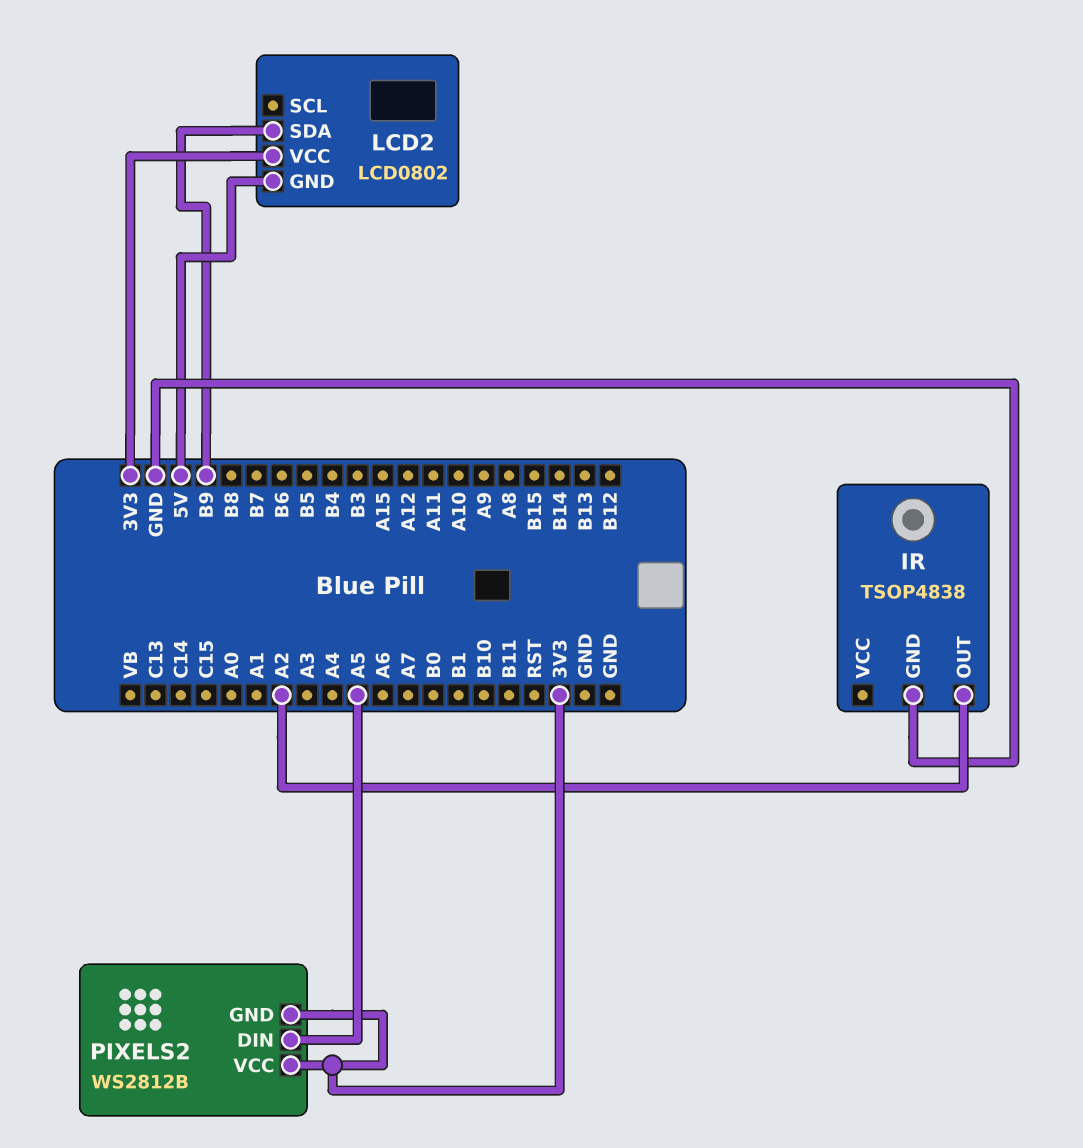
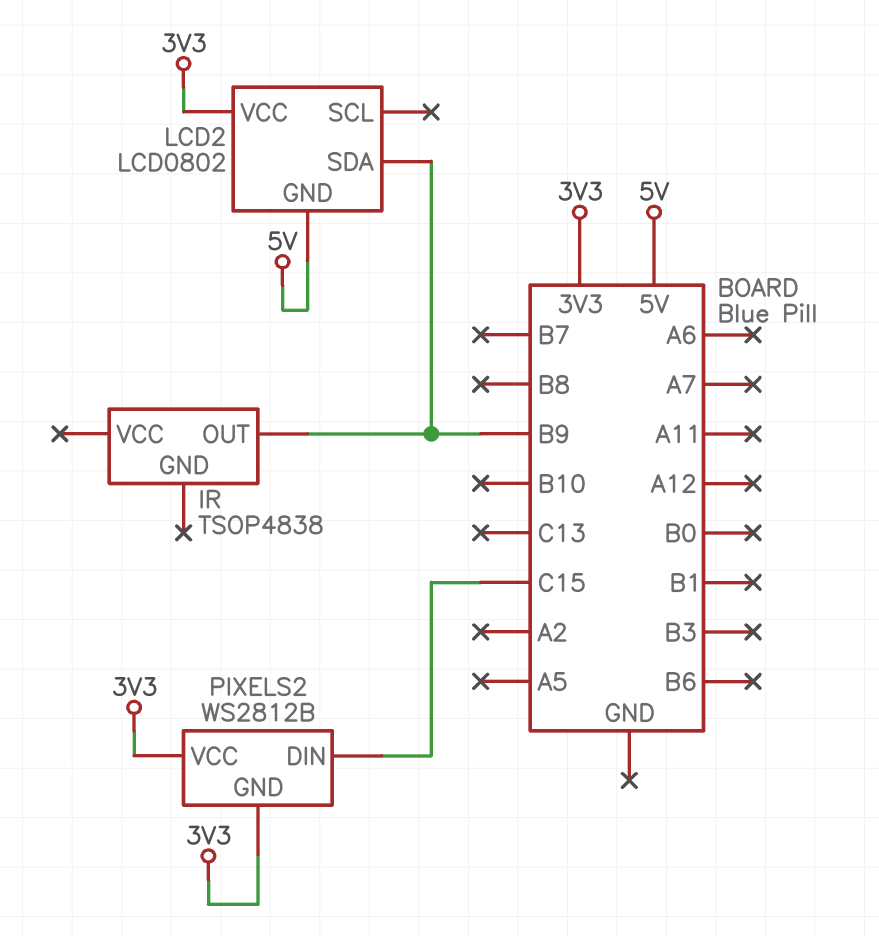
IR pin GND: GND -> none
IR pin OUT: A2 -> B9
PIXELS2 pin DIN: A5 -> C15

